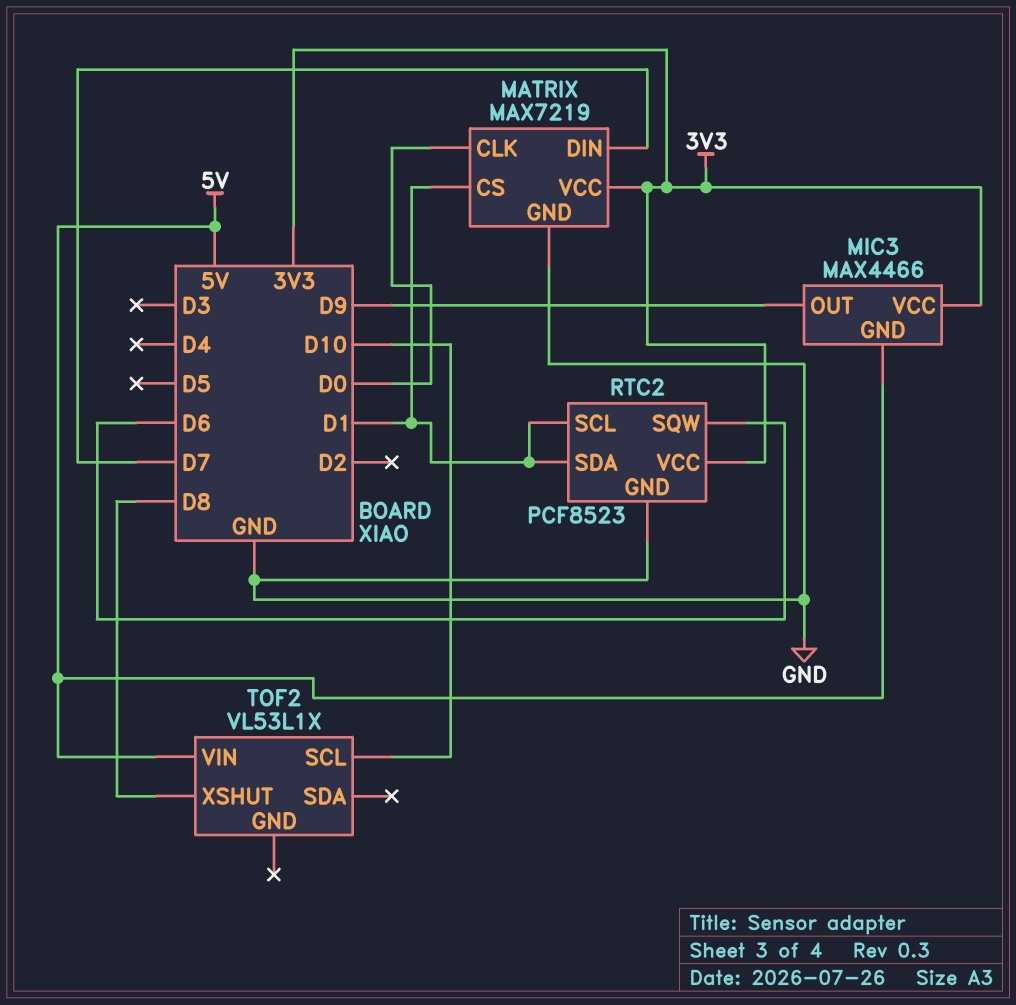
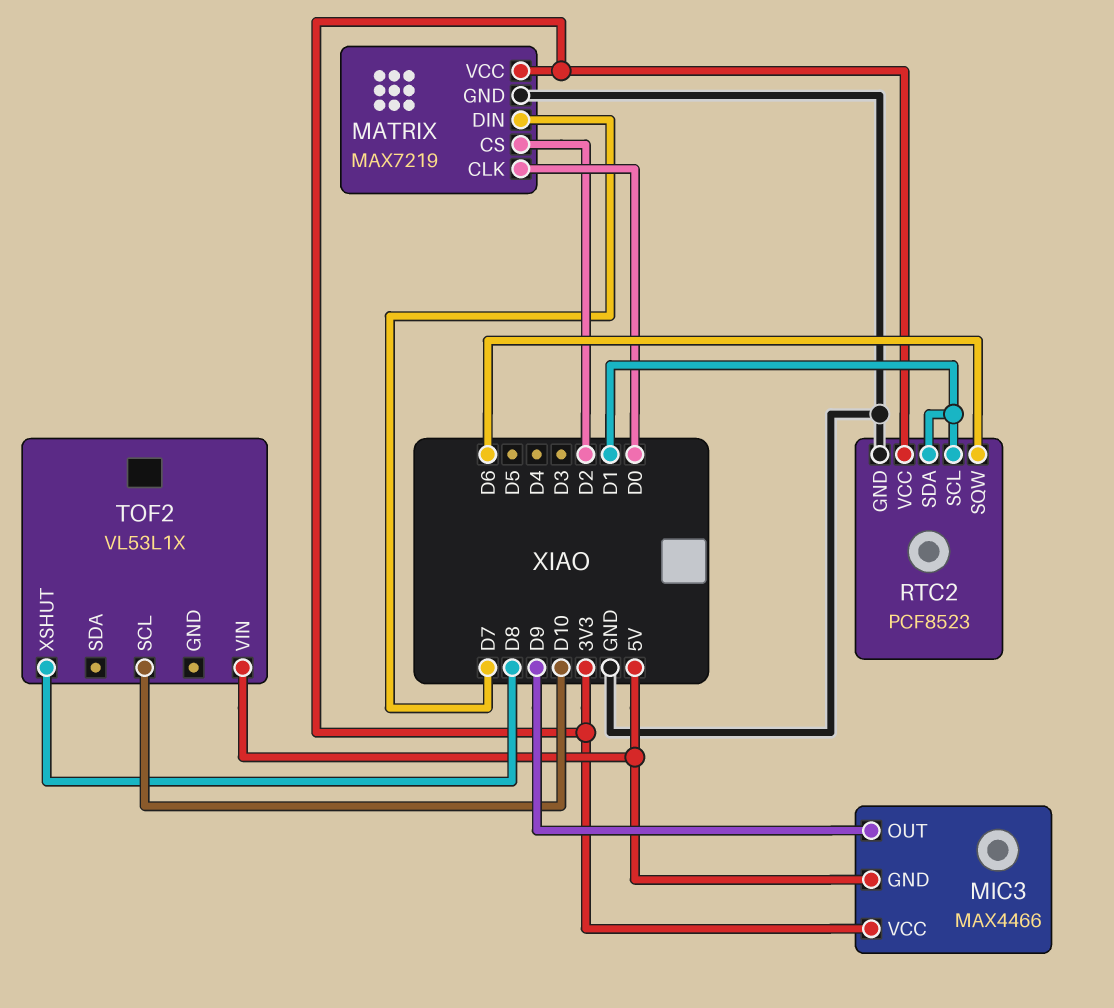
MATRIX pin CS: D1 -> D2

